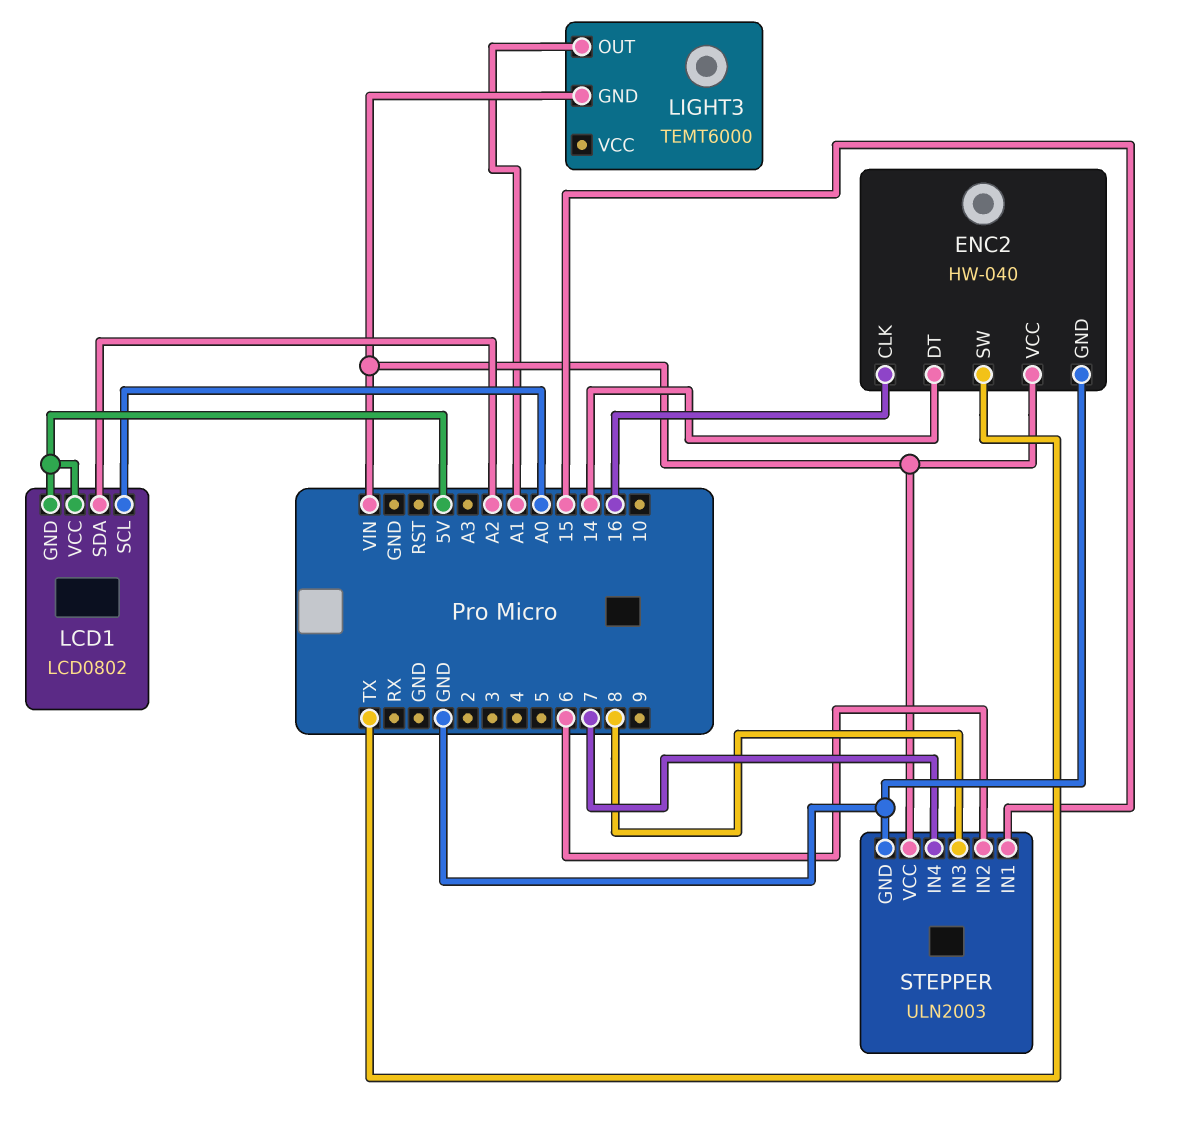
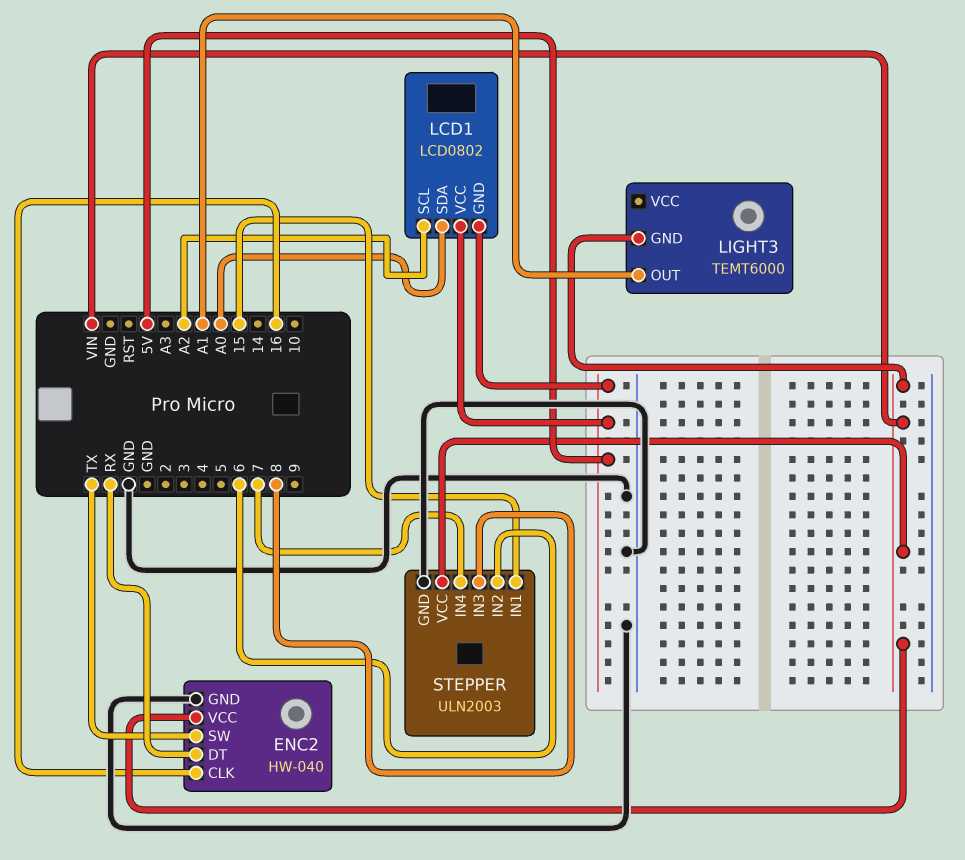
ENC2 pin DT: 14 -> RX
LCD1 pin SCL: A0 -> A2
LCD1 pin SDA: A2 -> A0

